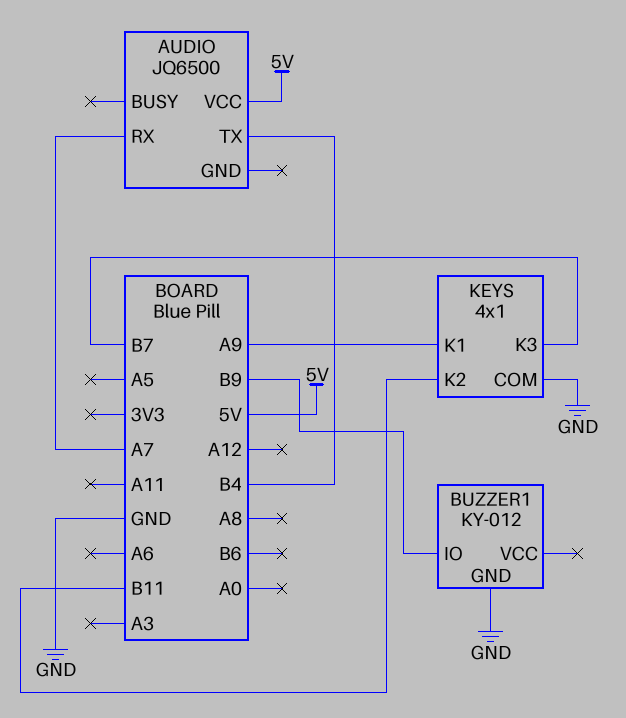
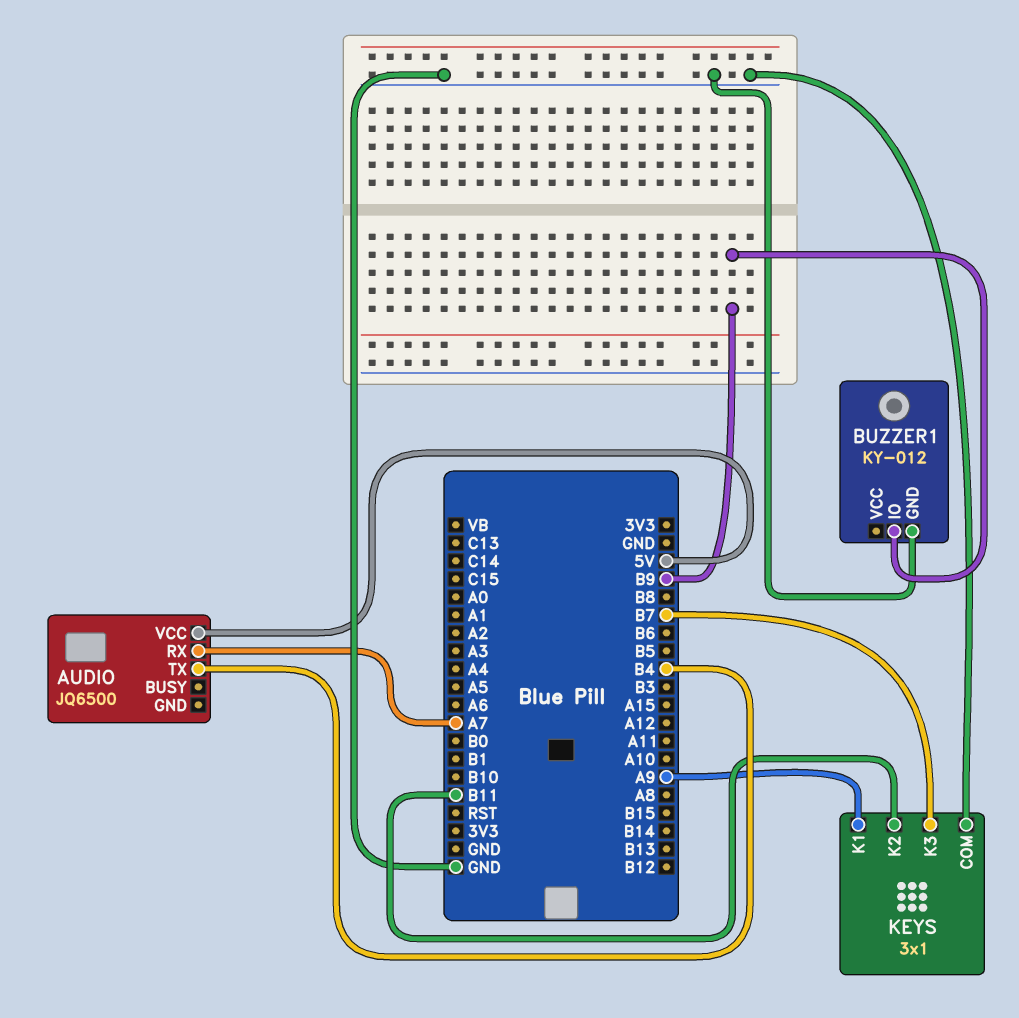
KEYS: 4x1 -> 3x1

